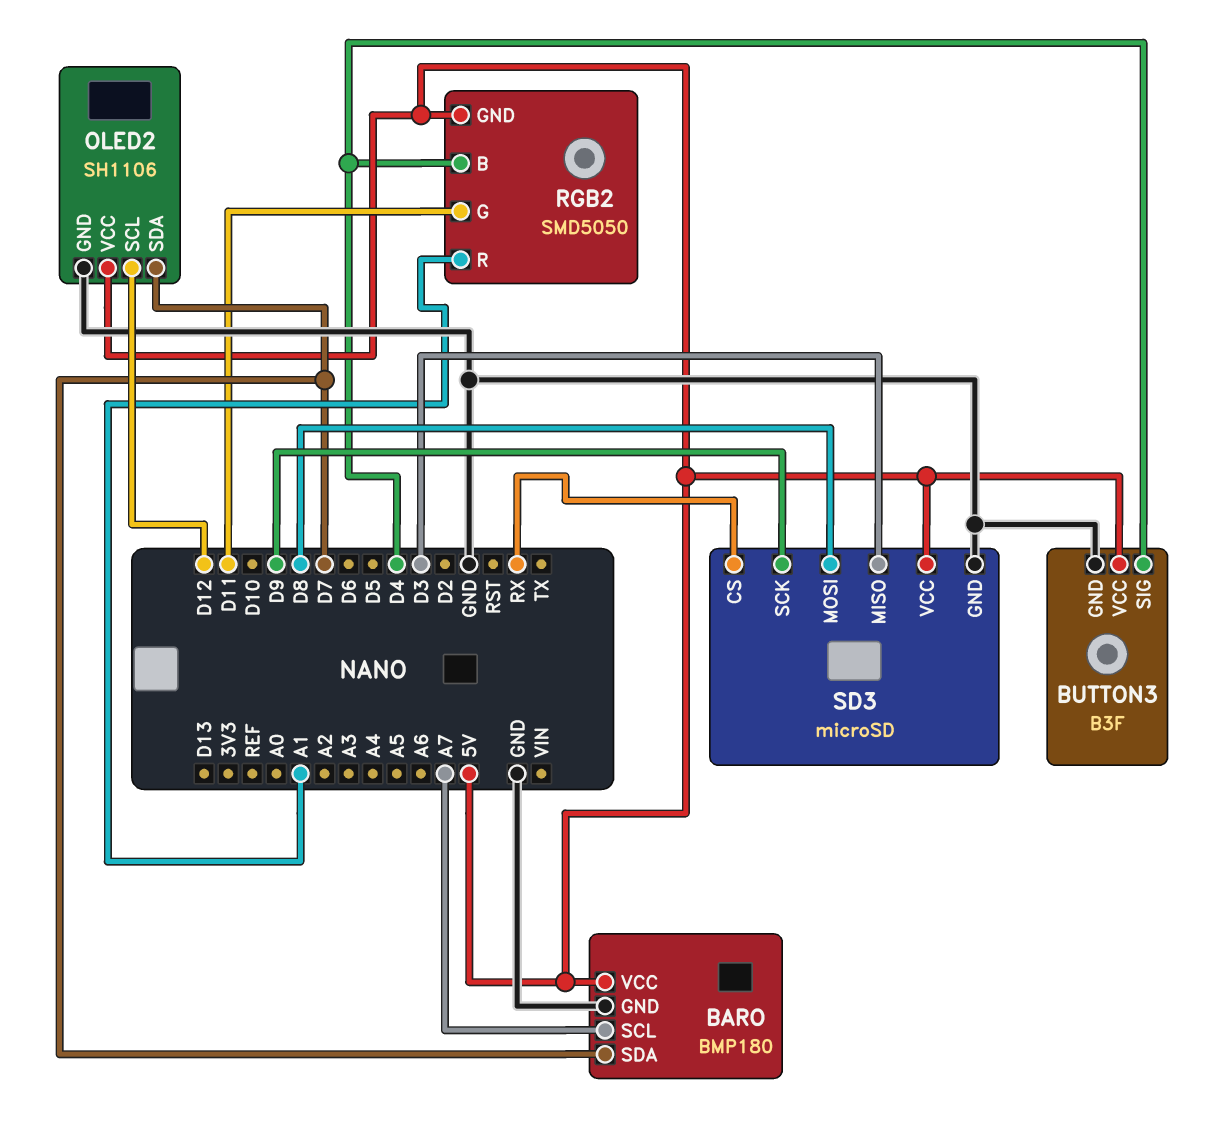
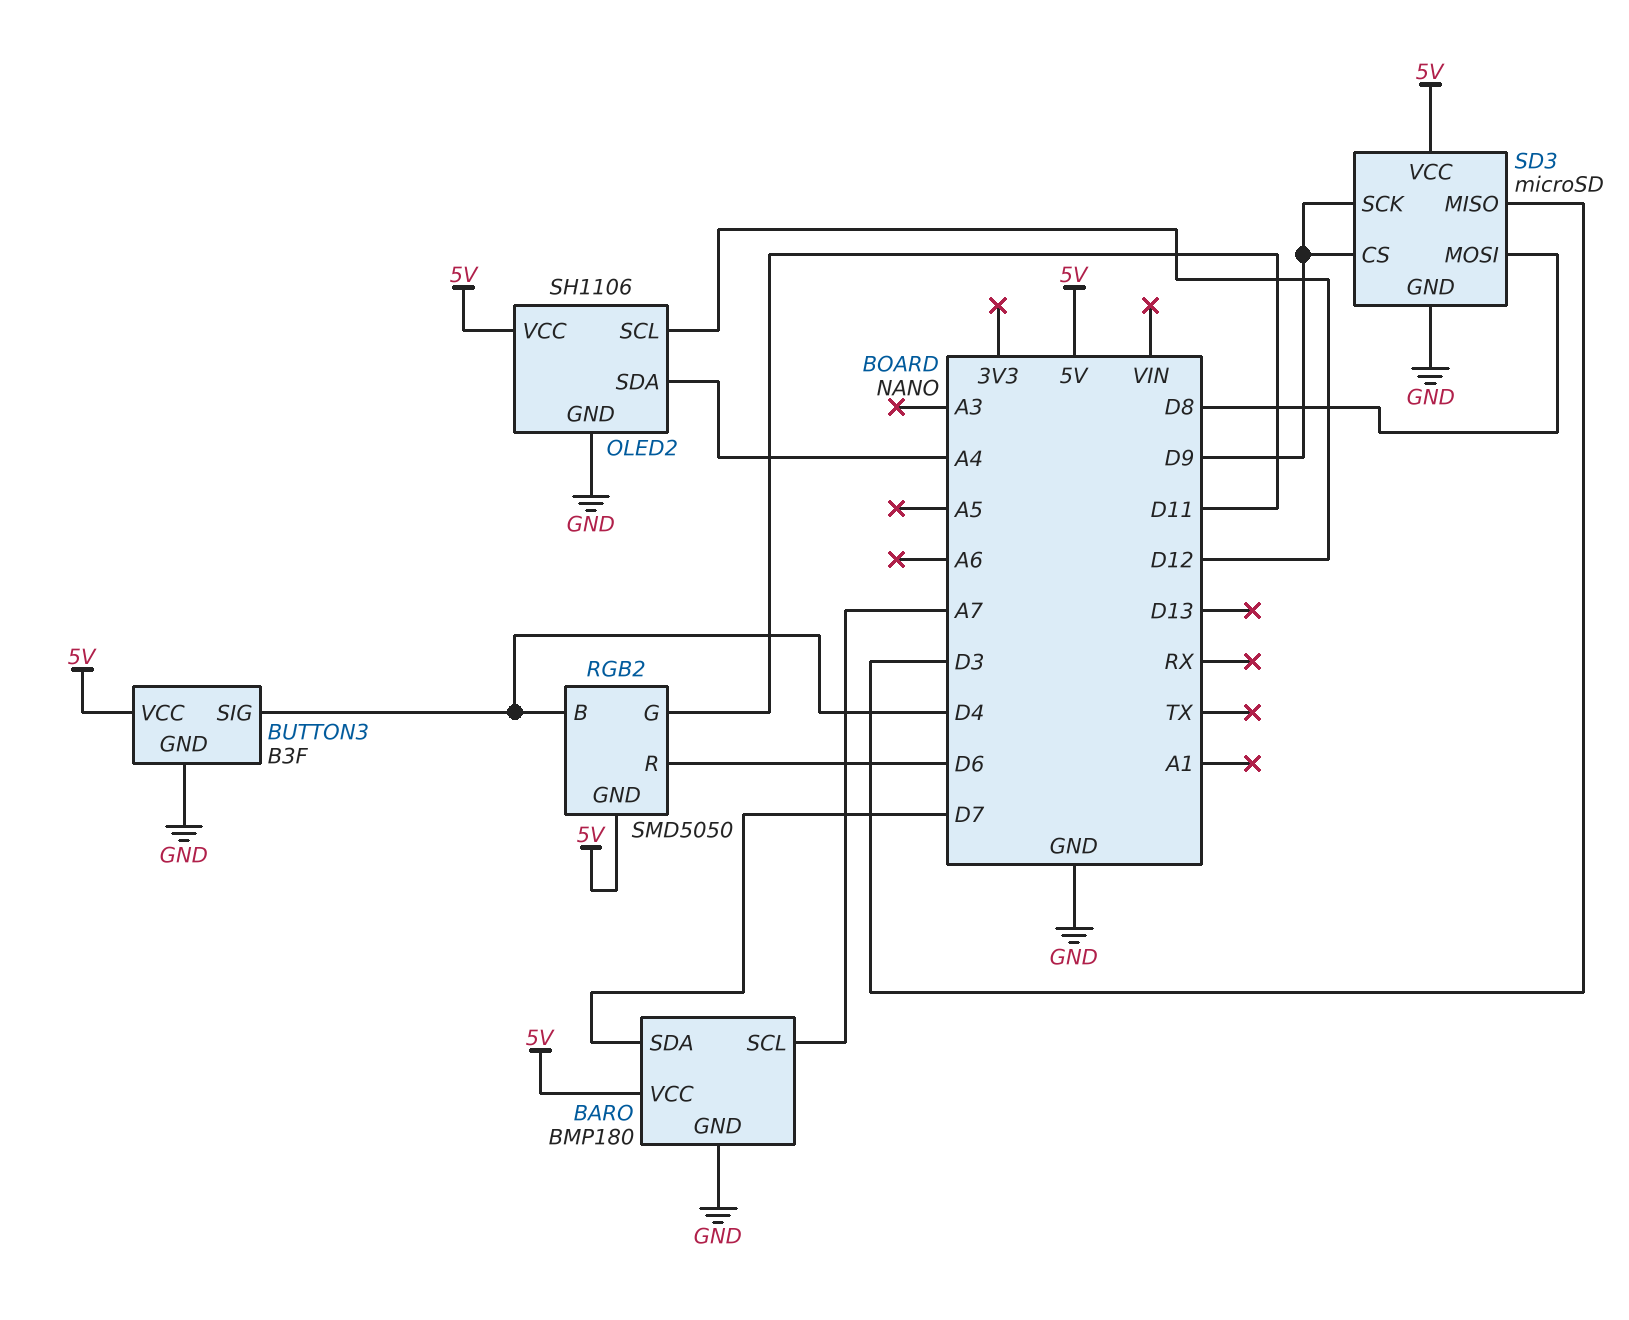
OLED2 pin SDA: D7 -> A4
RGB2 pin R: A1 -> D6
SD3 pin CS: RX -> D9

